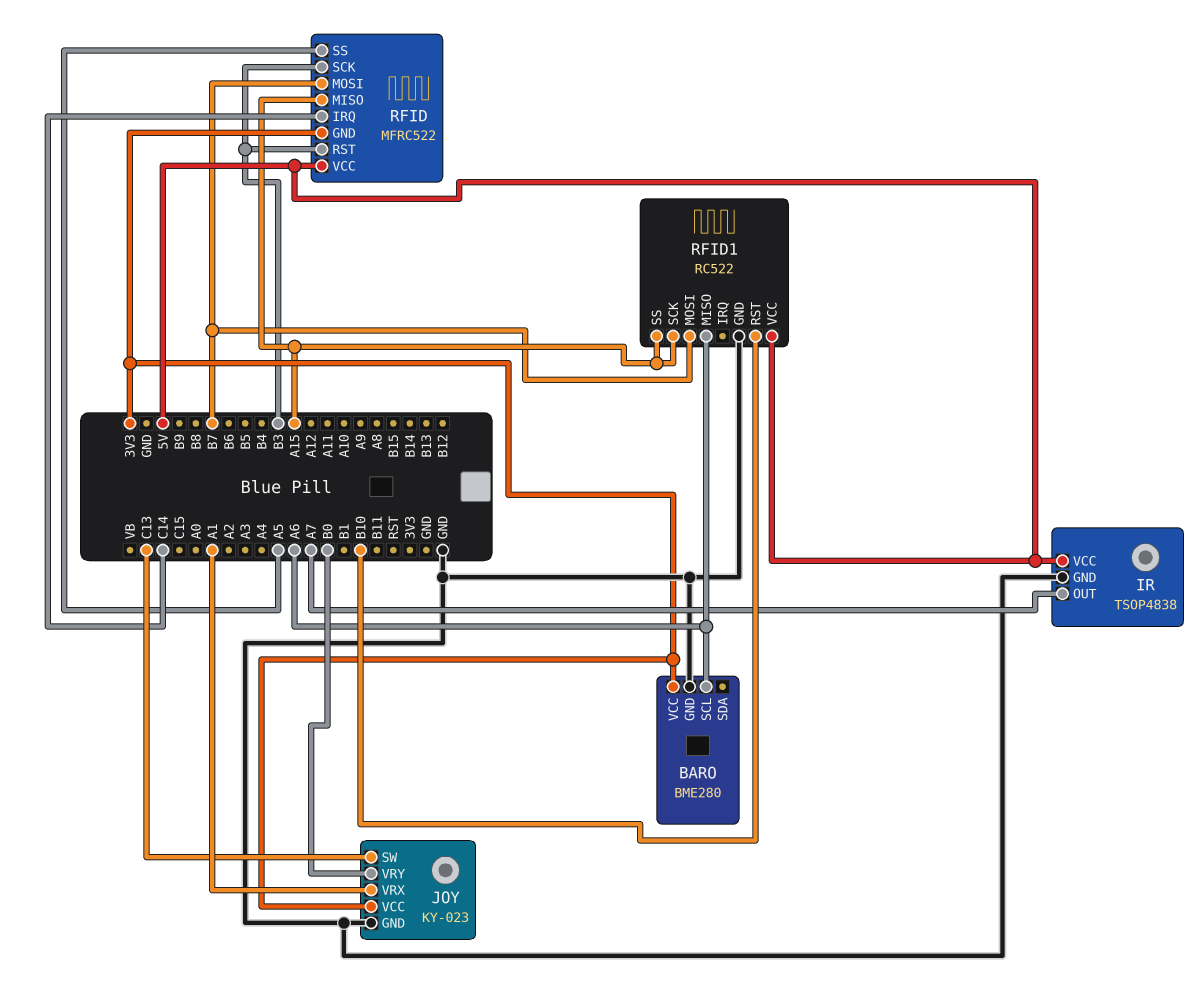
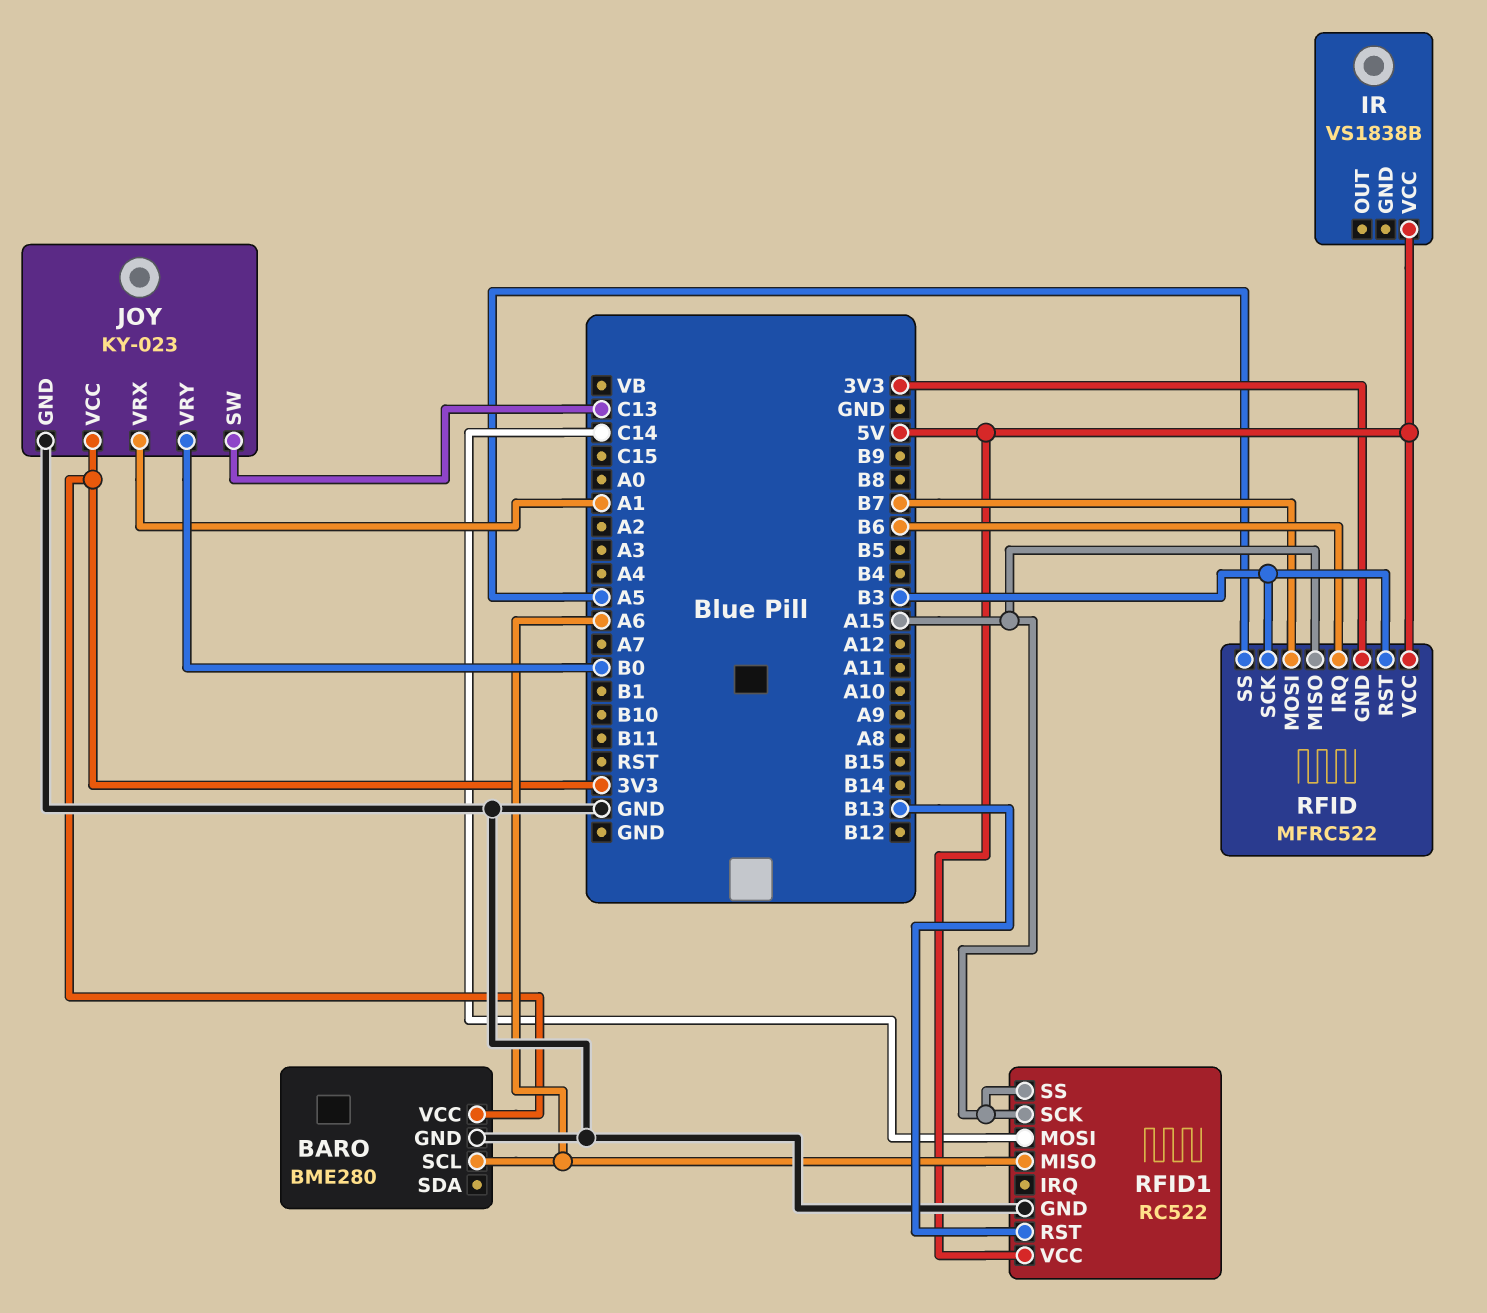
IR: TSOP4838 -> VS1838B
IR pin GND: GND -> none
IR pin OUT: A7 -> none
RFID pin IRQ: C14 -> B6
RFID1 pin MOSI: B7 -> C14
RFID1 pin RST: B10 -> B13

